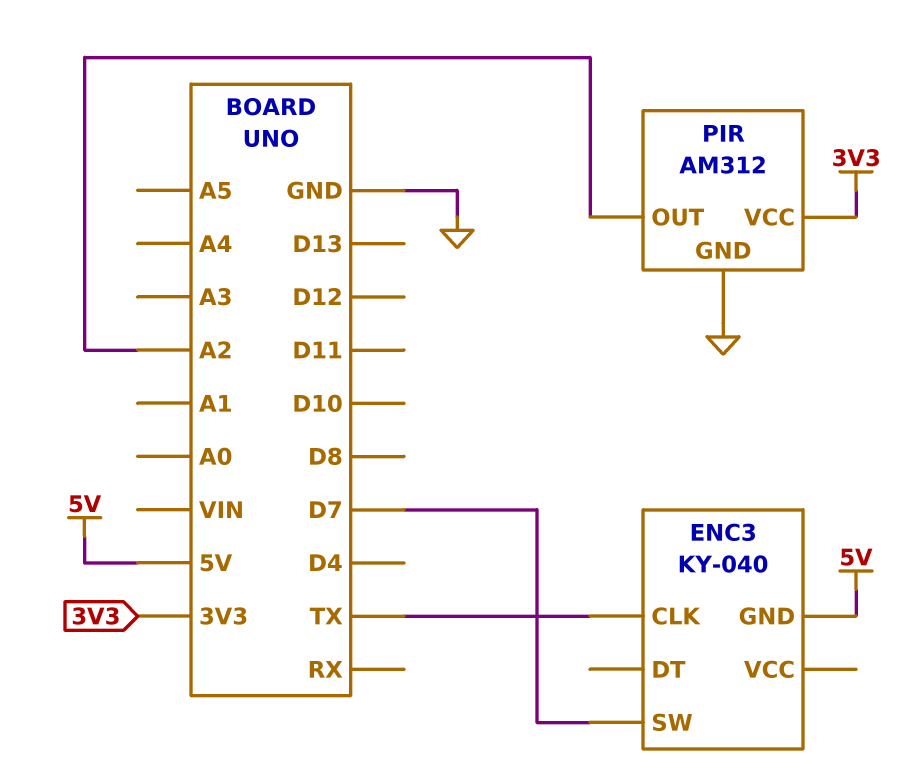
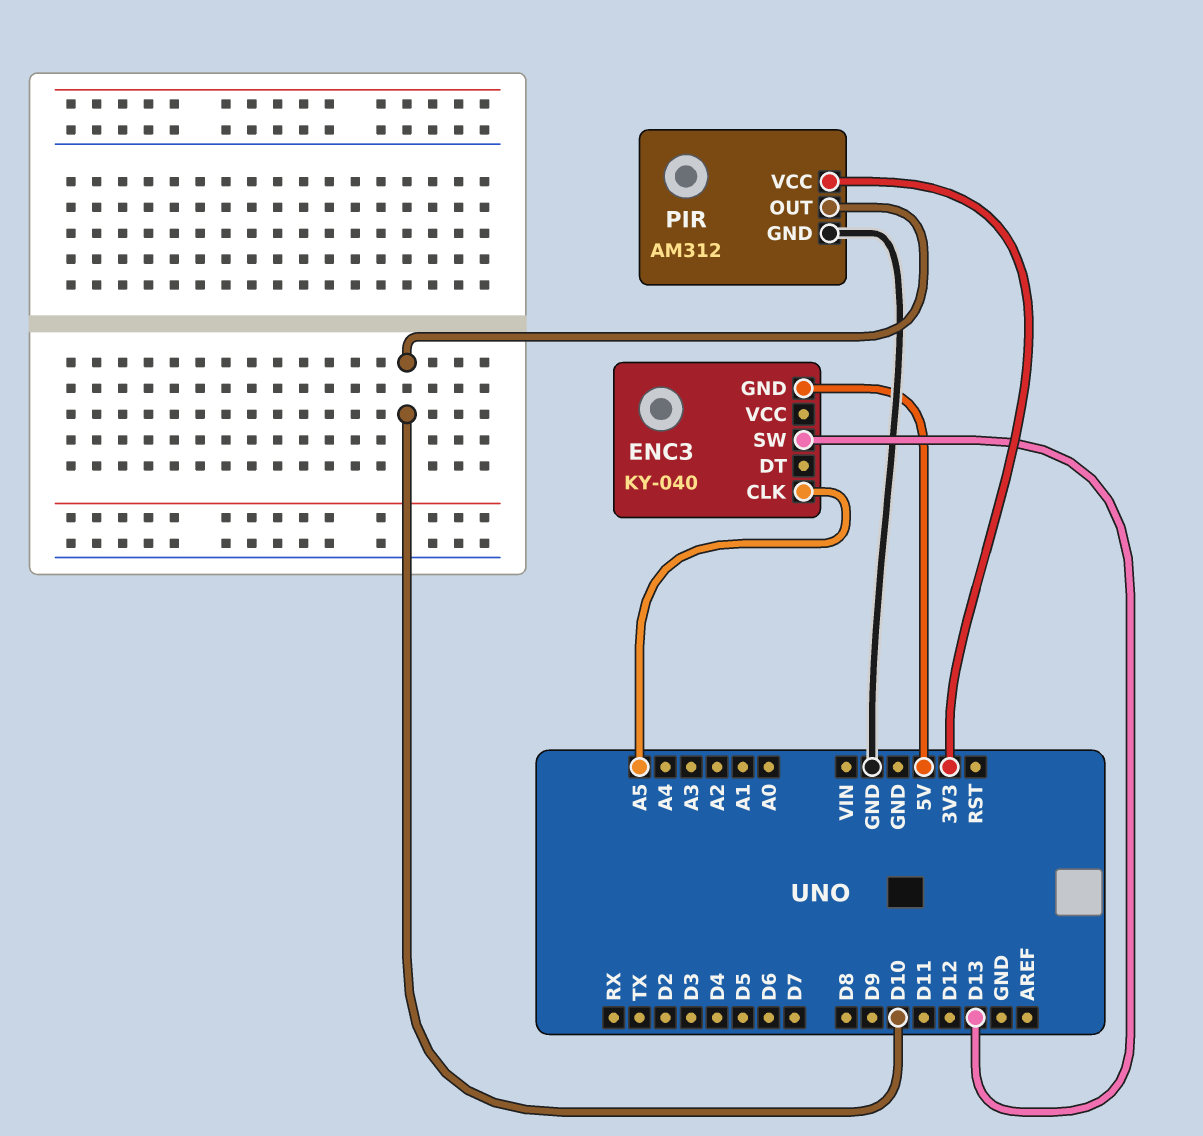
ENC3 pin CLK: TX -> A5
ENC3 pin SW: D7 -> D13
PIR pin OUT: A2 -> D10

